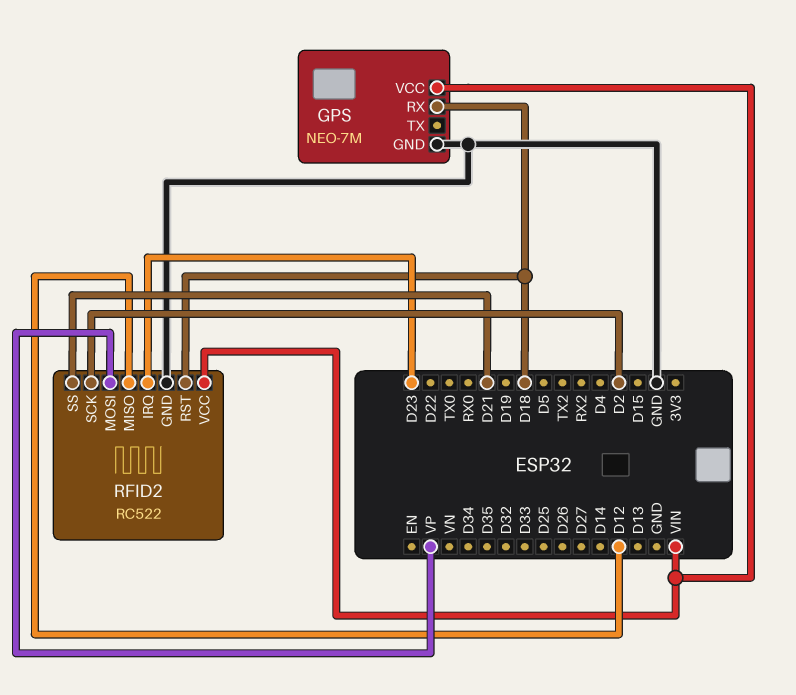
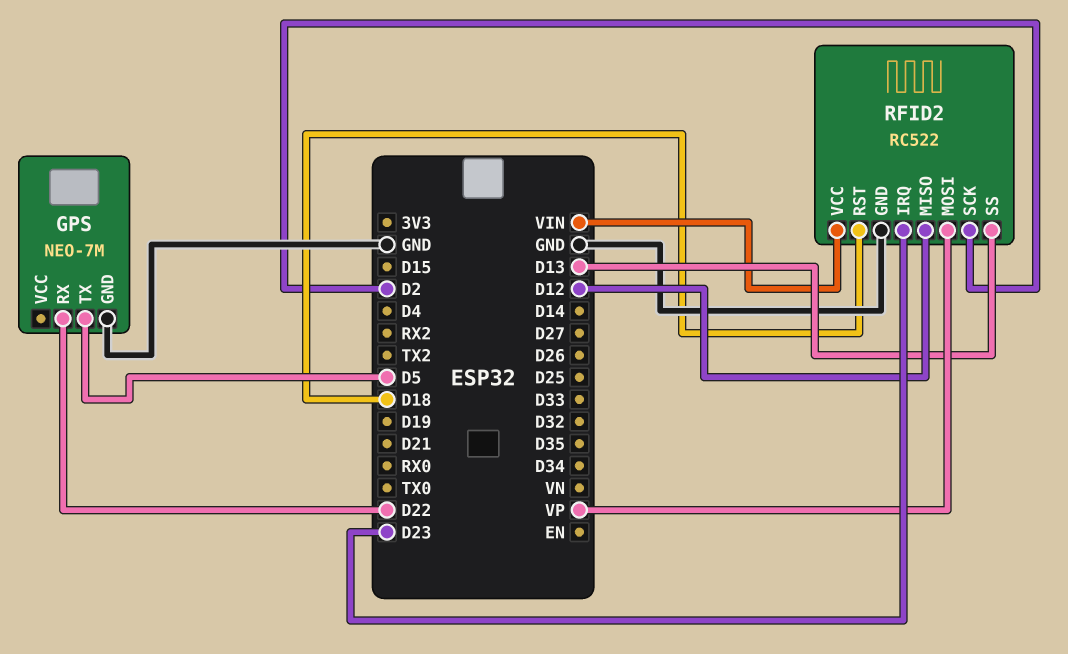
GPS pin RX: D18 -> D22
GPS pin TX: none -> D5
GPS pin VCC: VIN -> none
RFID2 pin SS: D21 -> D13

